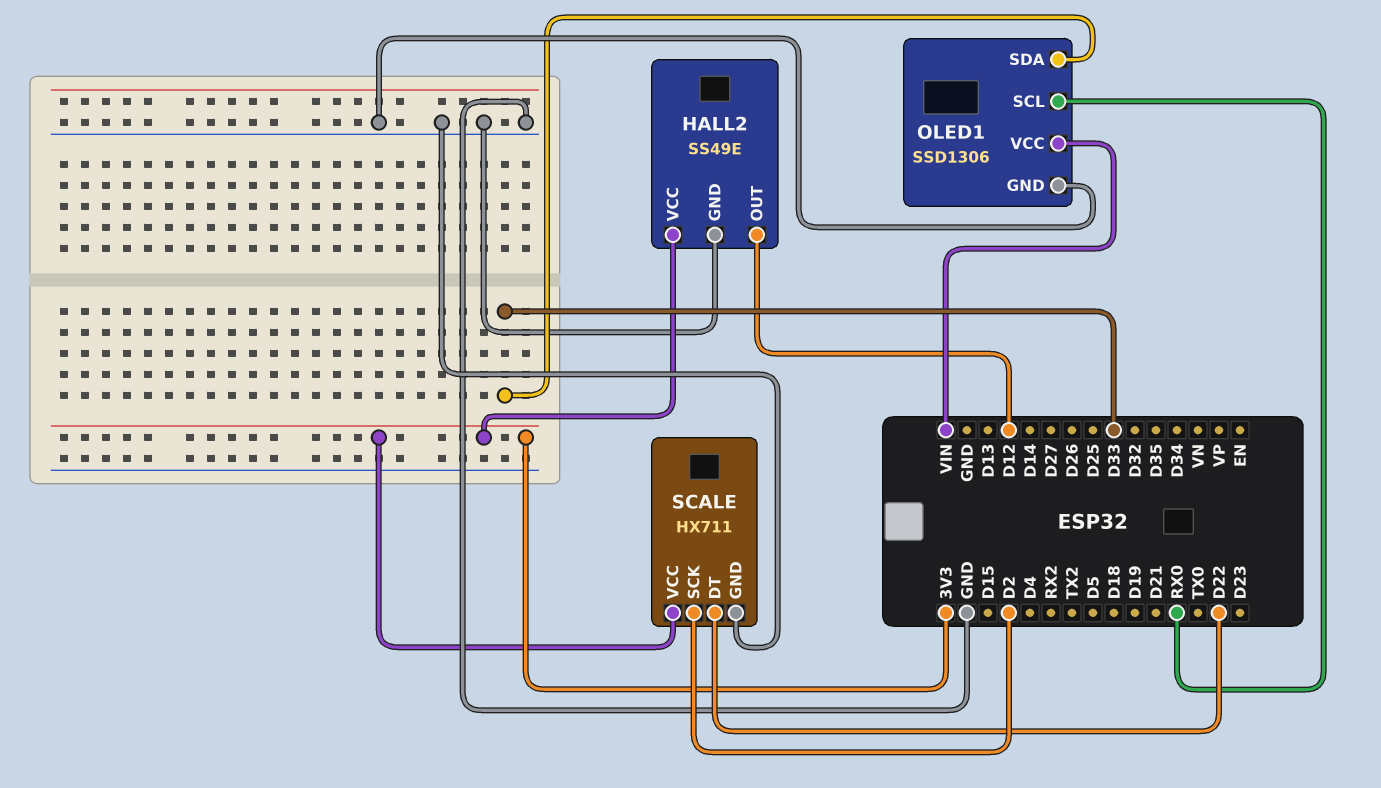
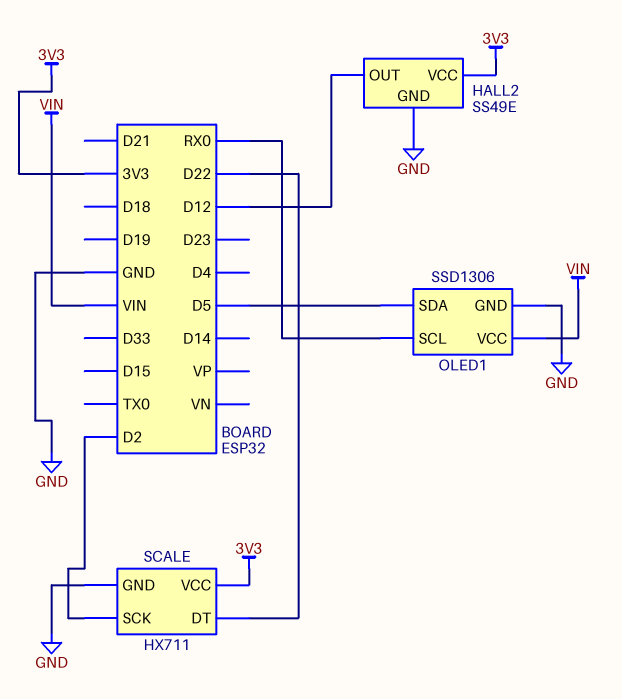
OLED1 pin SDA: D33 -> D5

